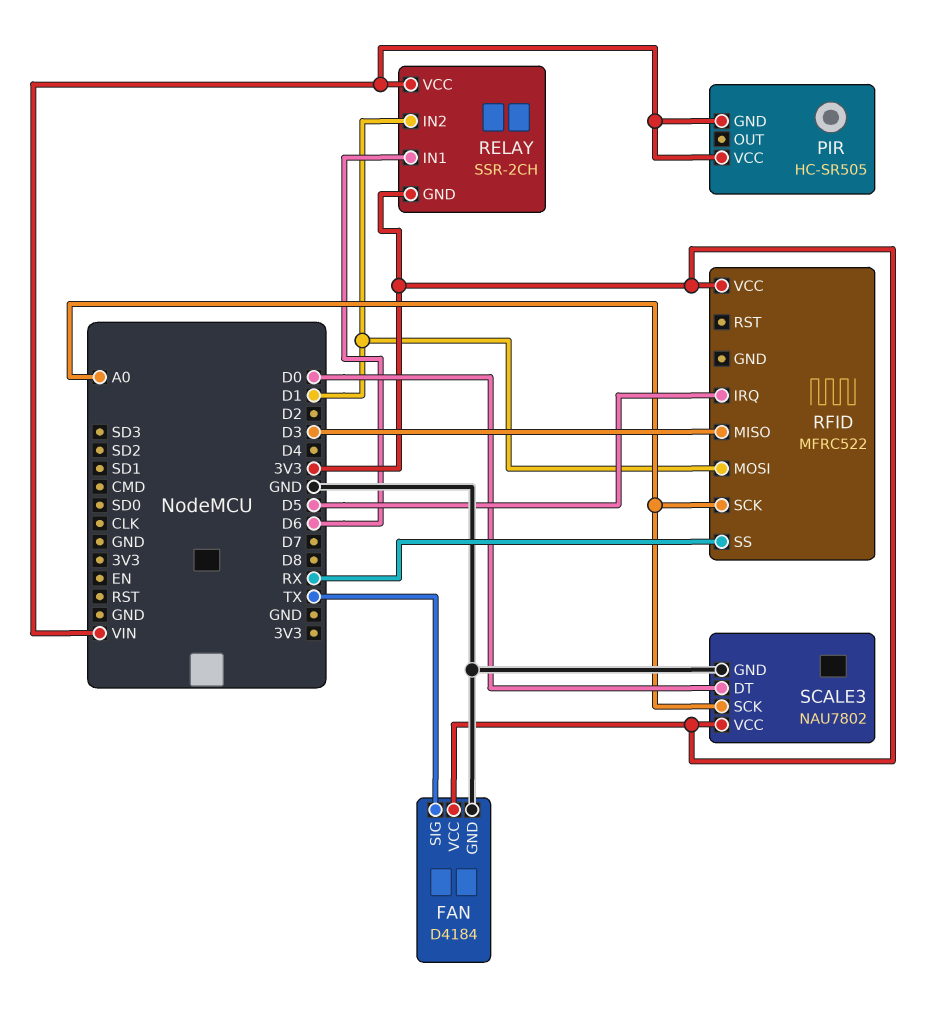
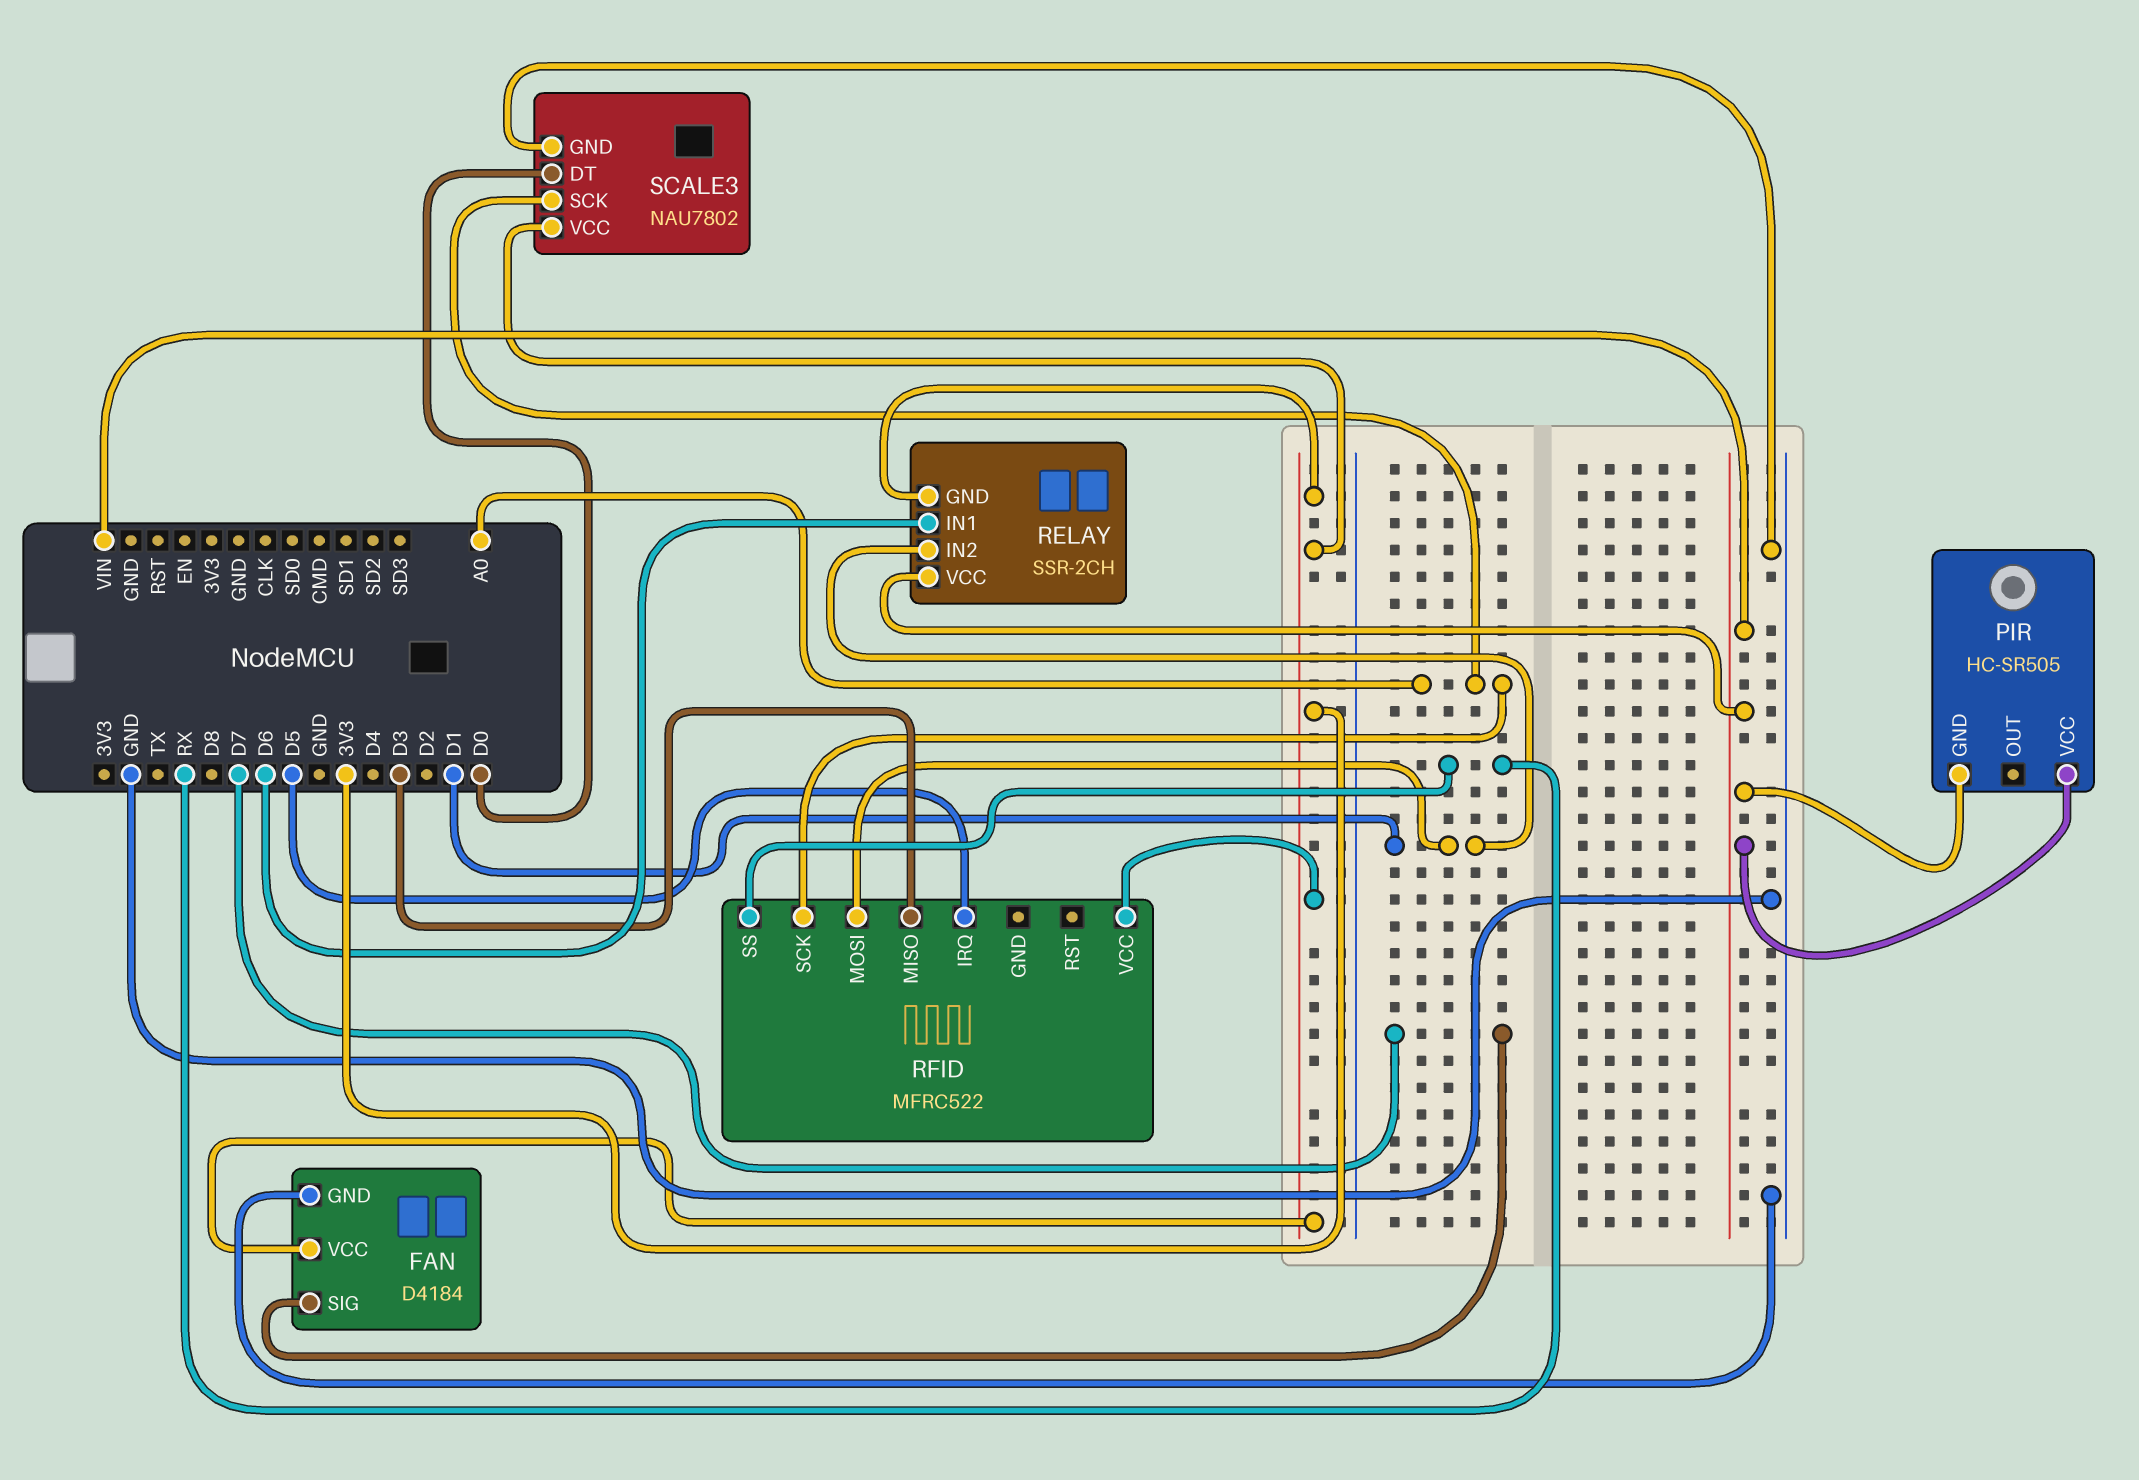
FAN pin SIG: TX -> D7

